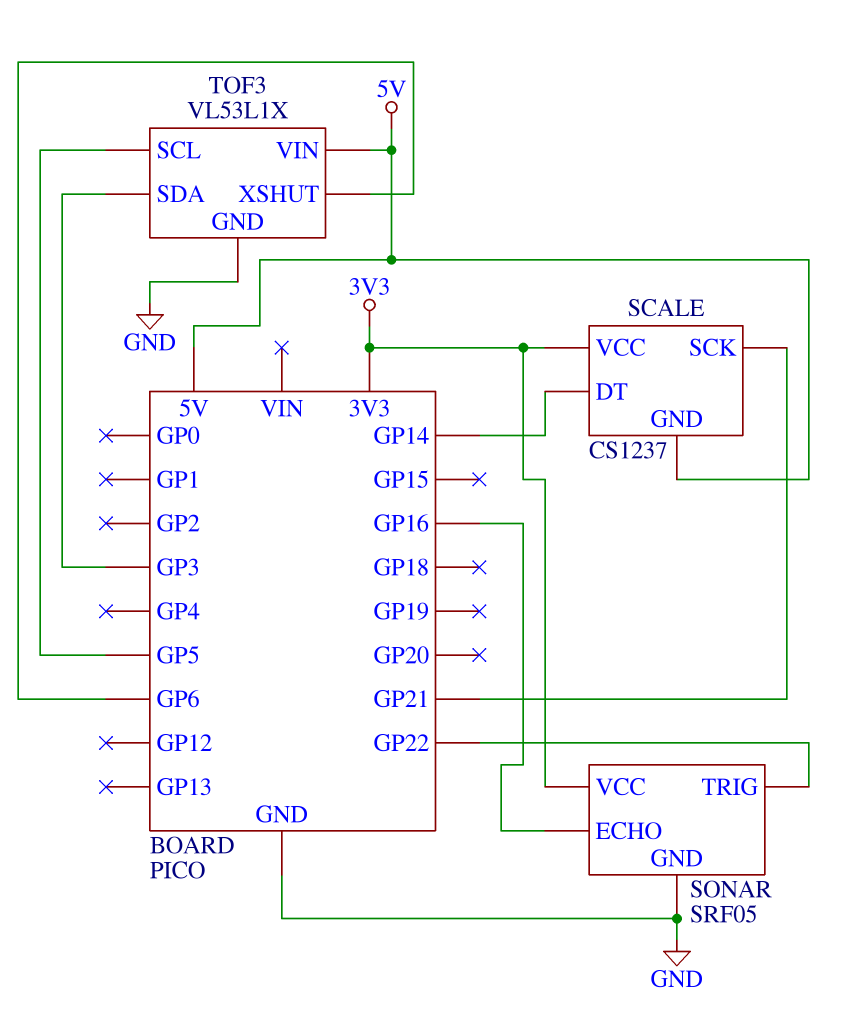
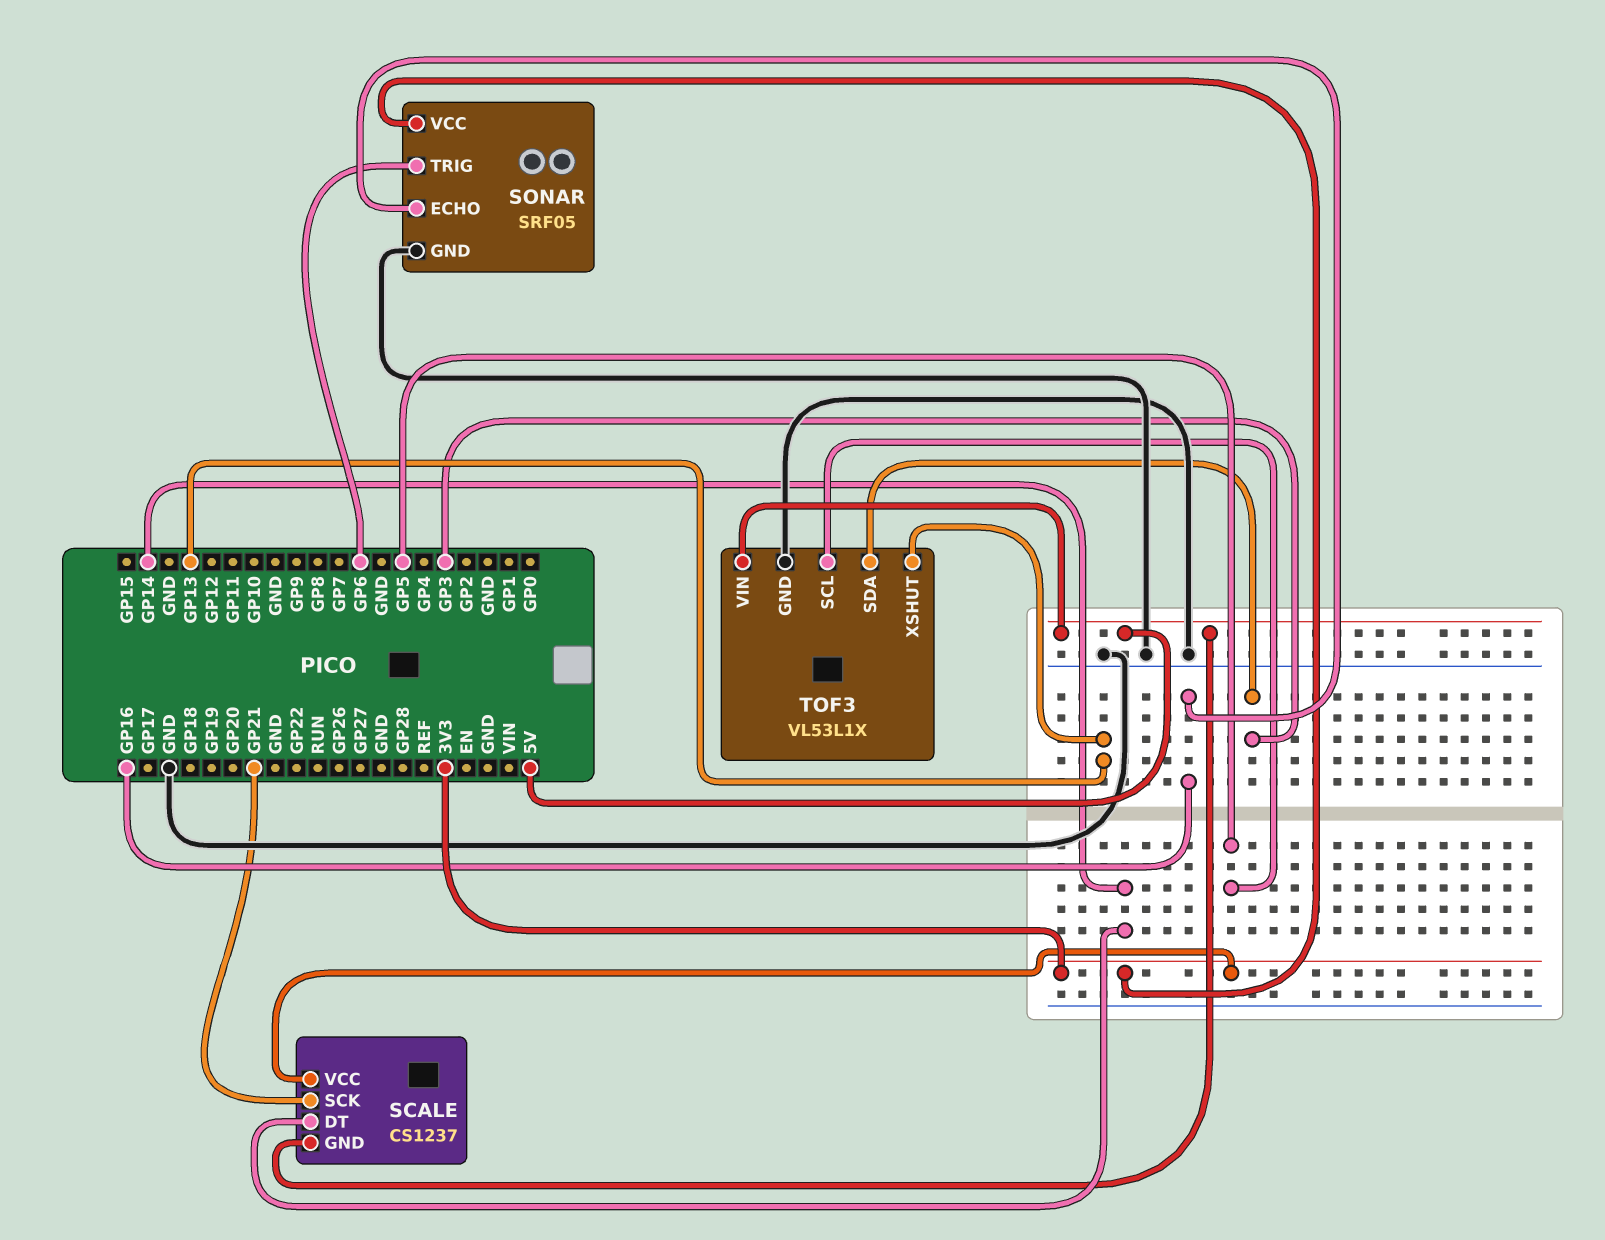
SONAR pin TRIG: GP22 -> GP6
TOF3 pin XSHUT: GP6 -> GP13

